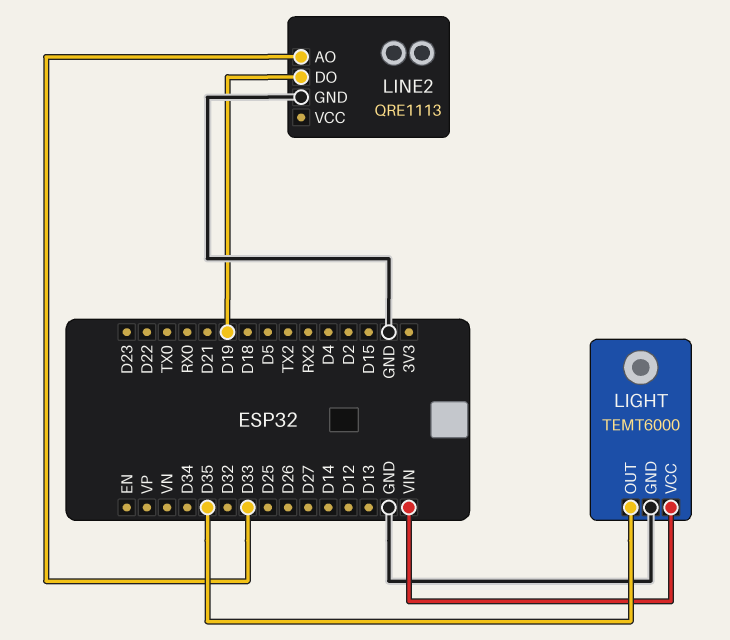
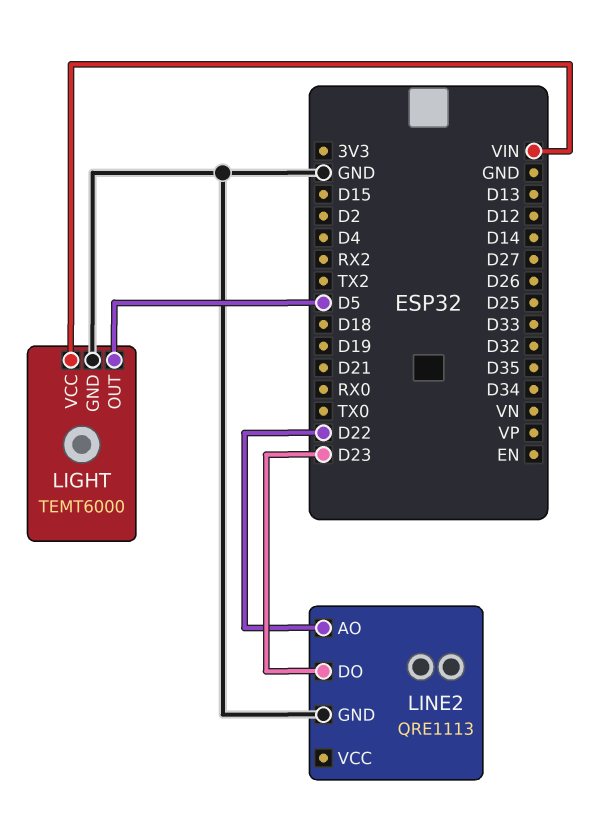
LIGHT pin OUT: D35 -> D5
LINE2 pin AO: D33 -> D22
LINE2 pin DO: D19 -> D23

